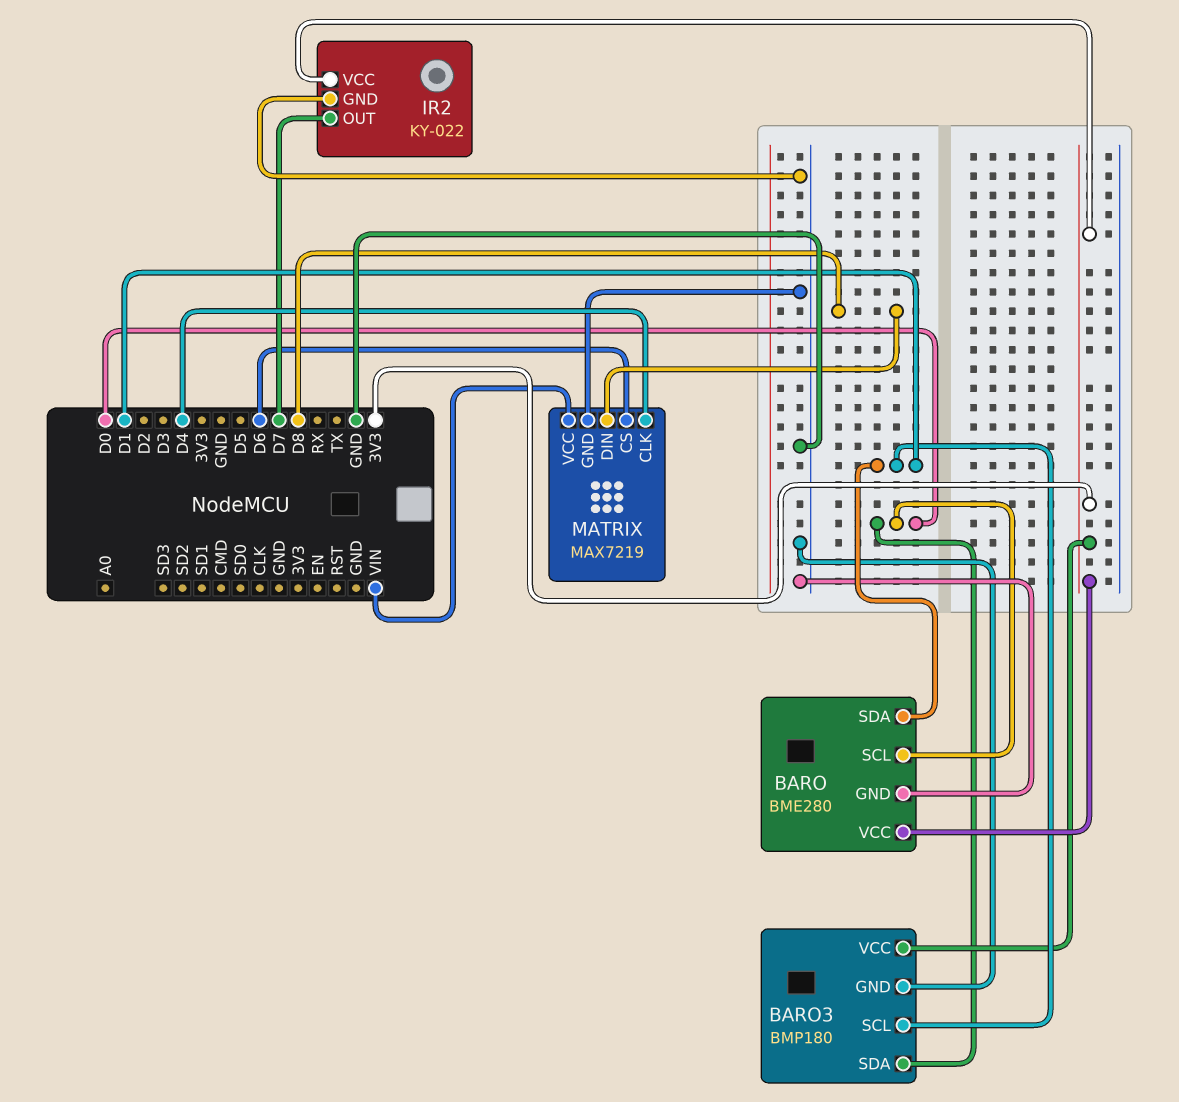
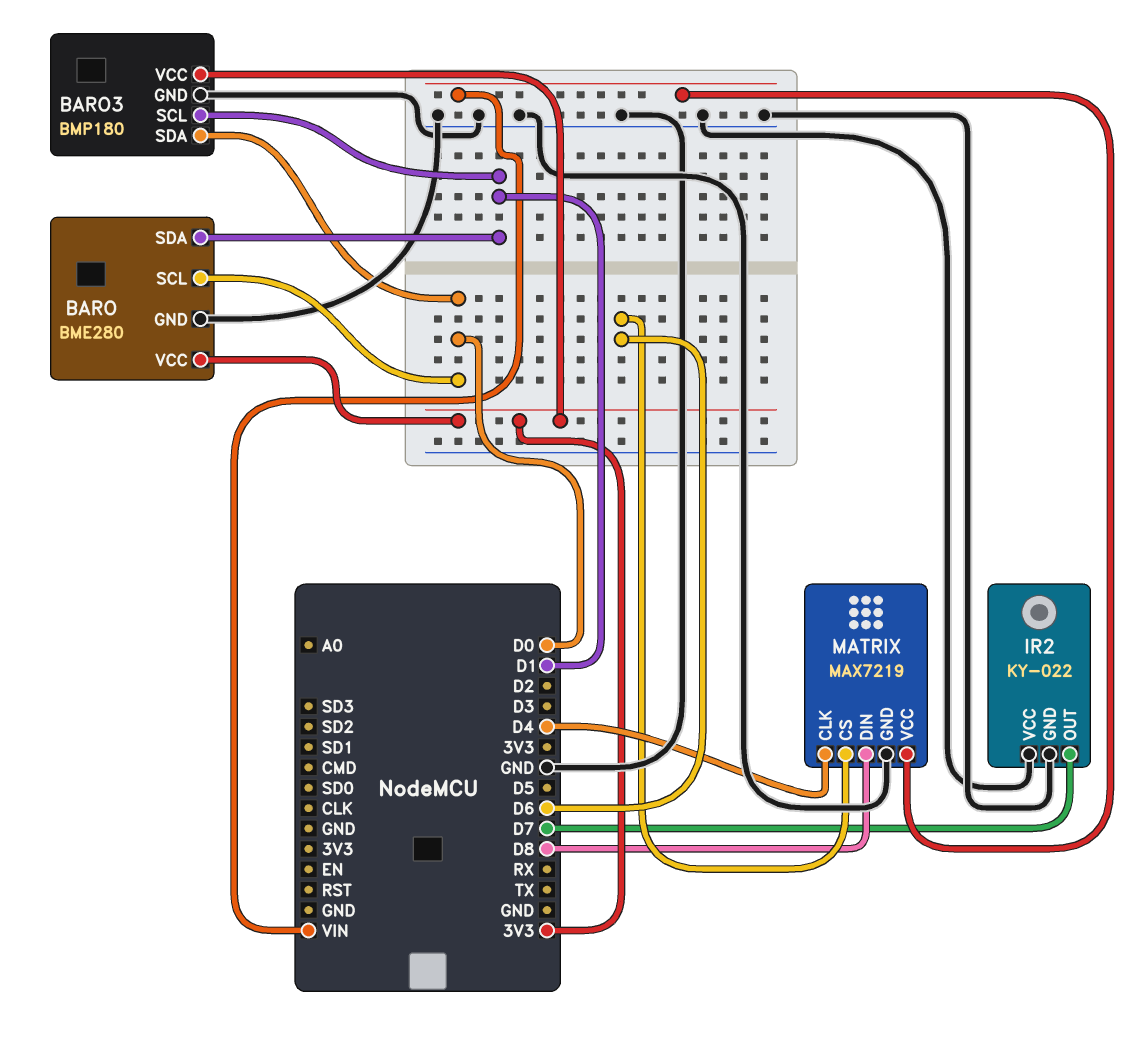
IR2 pin VCC: 3V3 -> GND

